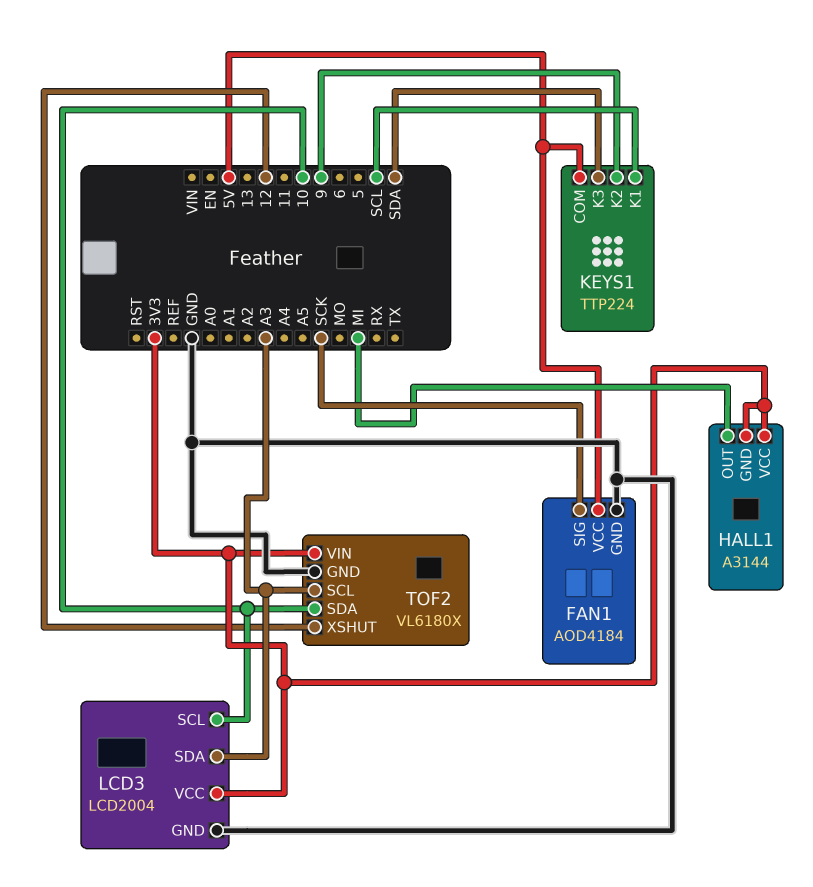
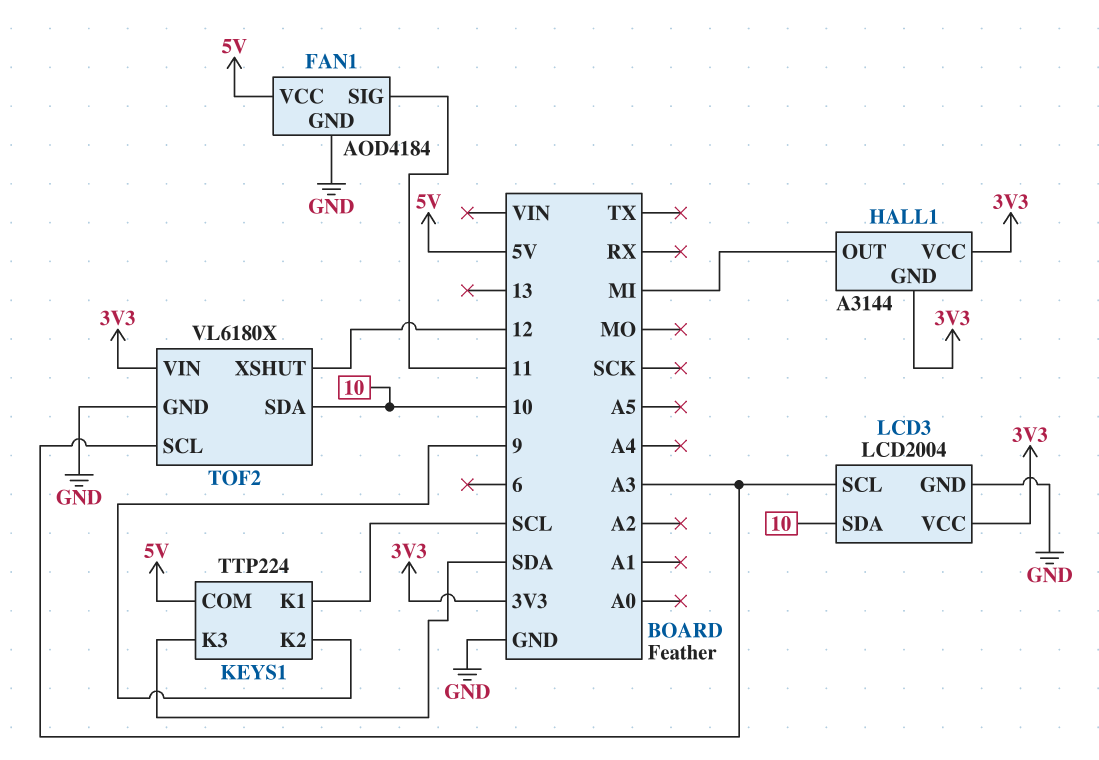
FAN1 pin SIG: SCK -> 11
LCD3 pin SCL: 10 -> A3
LCD3 pin SDA: A3 -> 10

